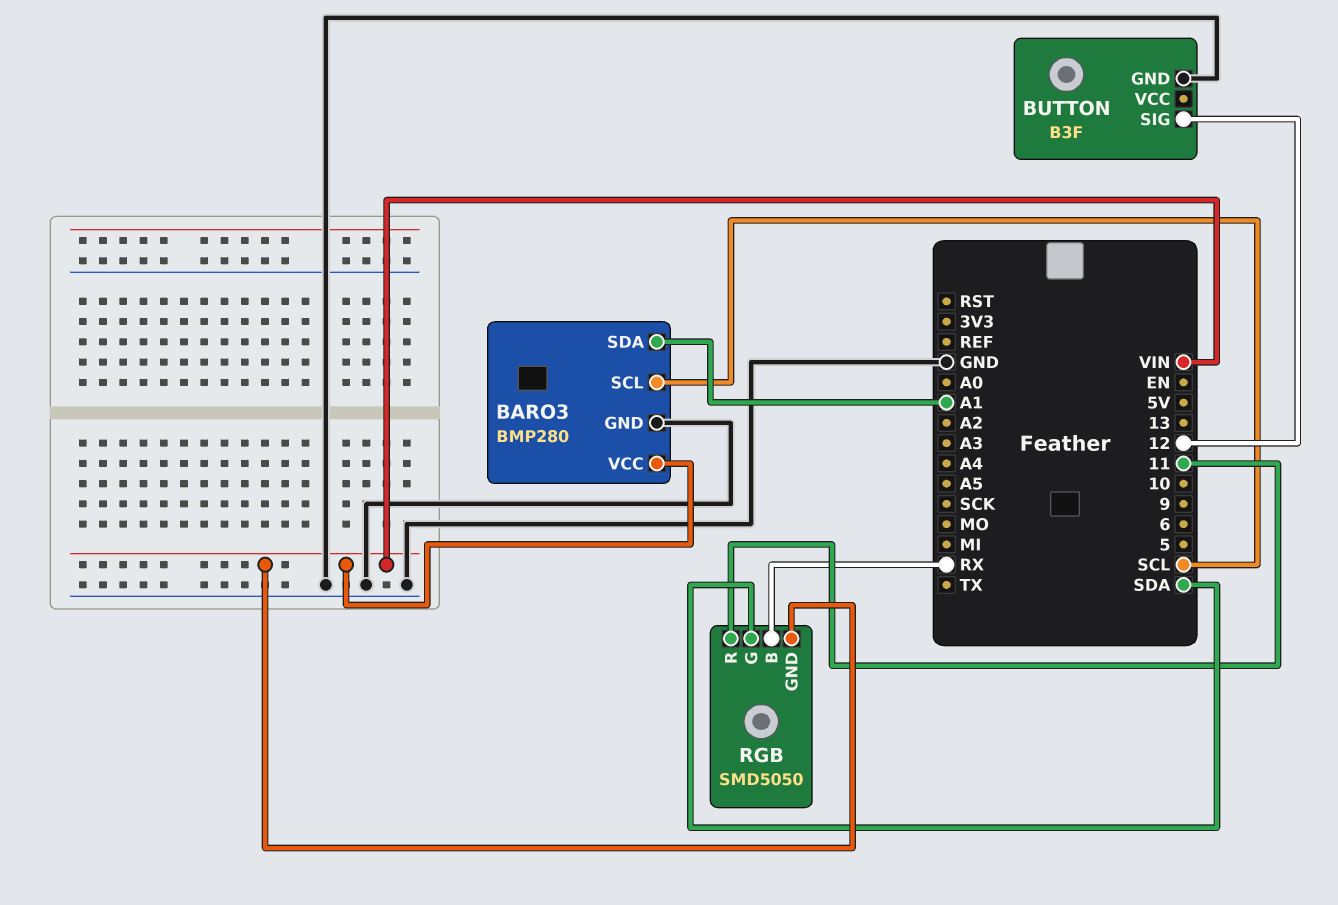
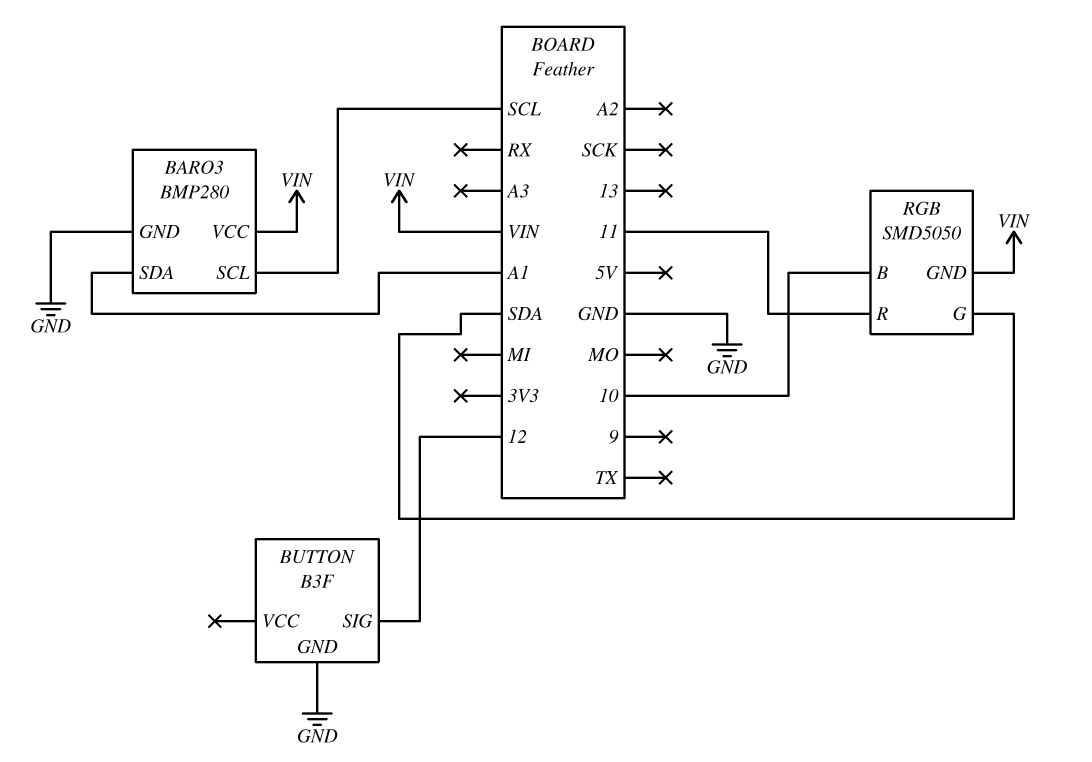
RGB pin B: RX -> 10

